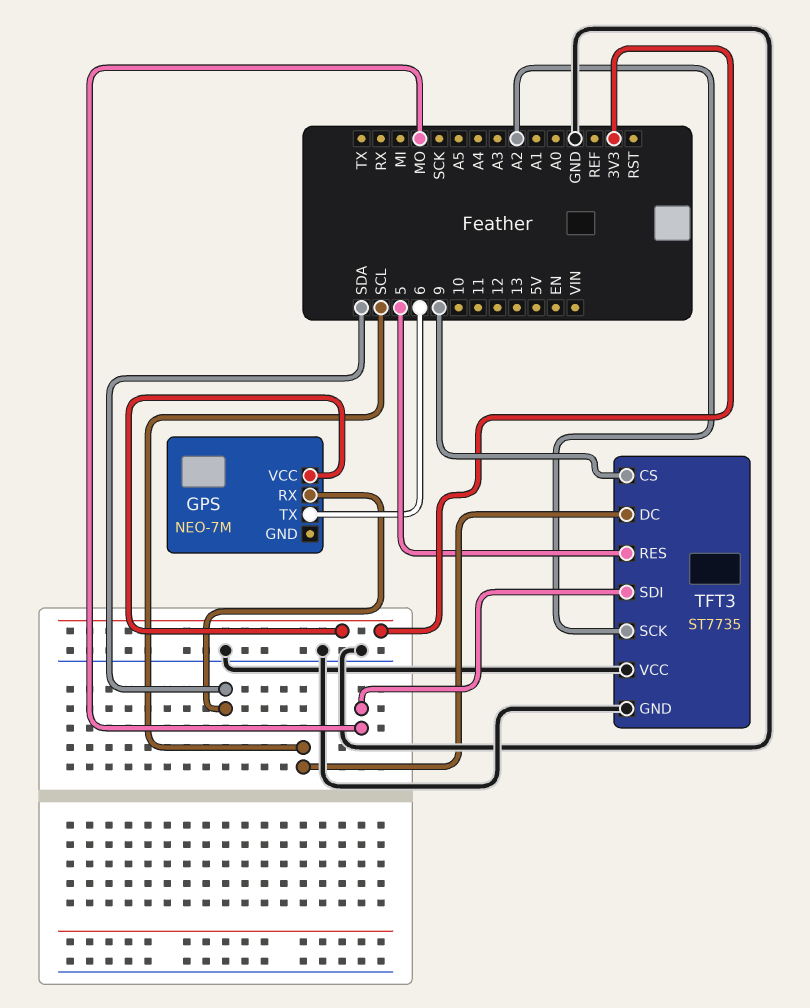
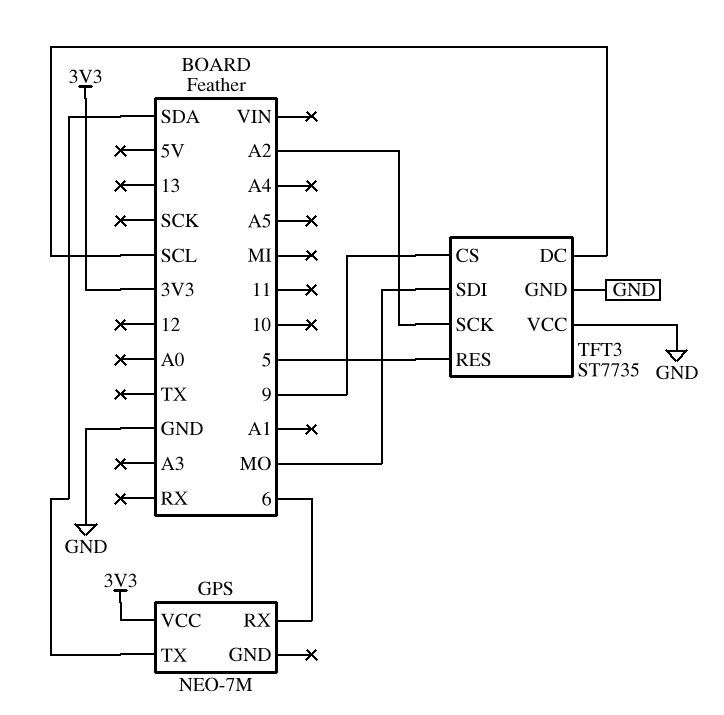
GPS pin RX: SDA -> 6
GPS pin TX: 6 -> SDA

